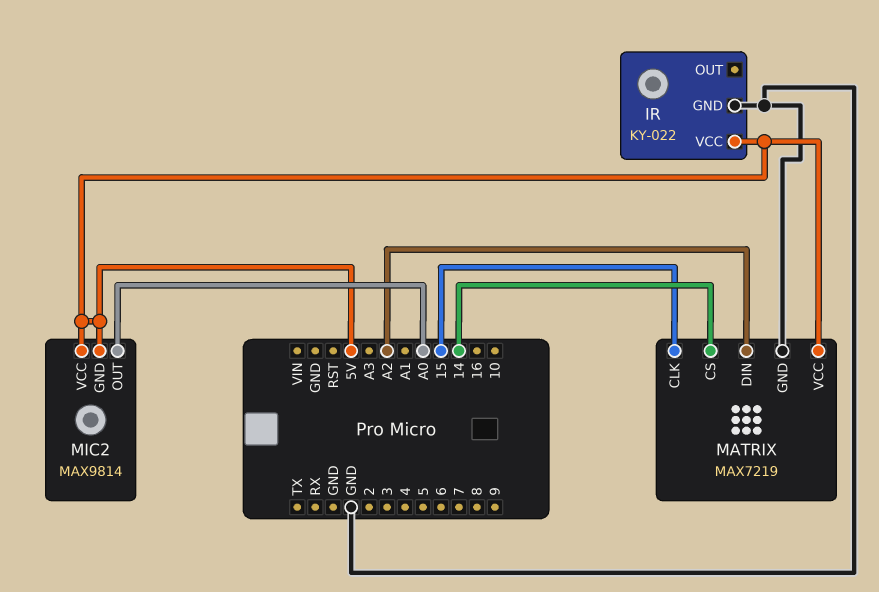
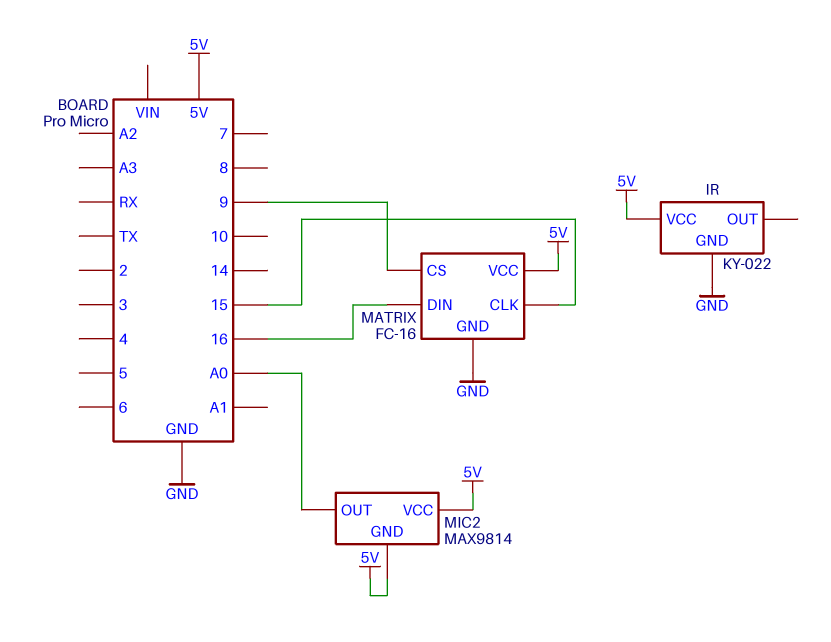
MATRIX: MAX7219 -> FC-16
MATRIX pin CS: 14 -> 9
MATRIX pin DIN: A2 -> 16

